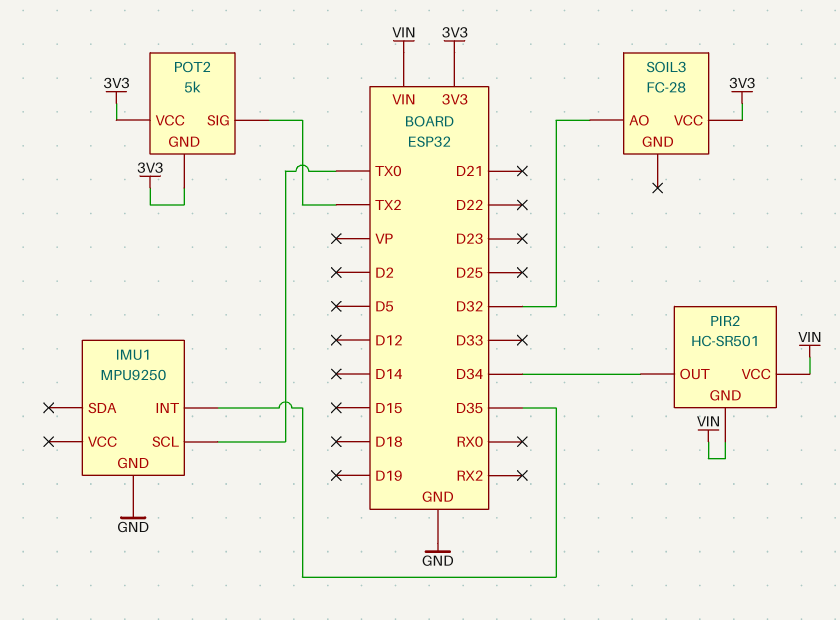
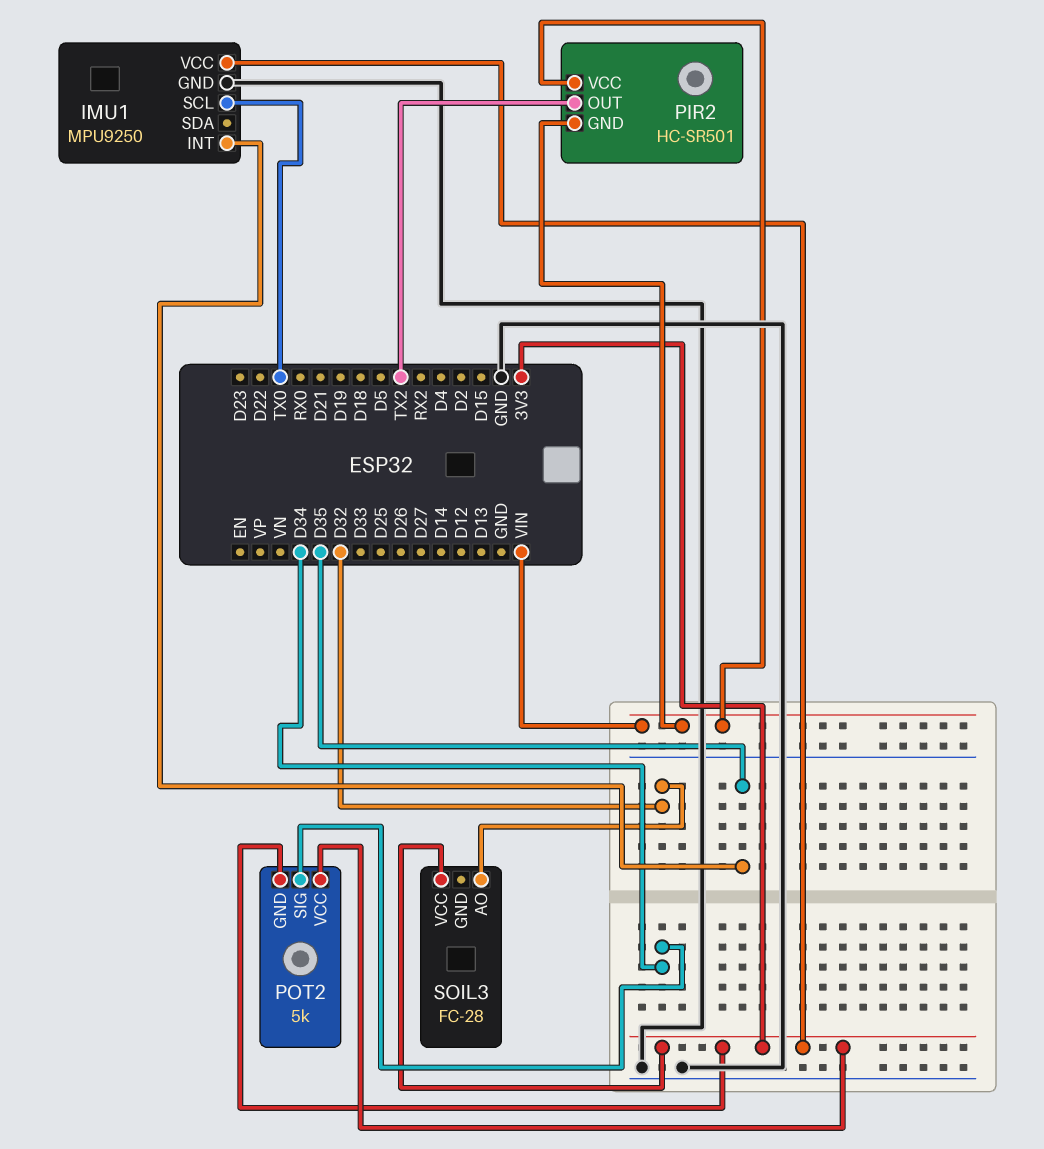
IMU1 pin VCC: none -> 3V3
PIR2 pin OUT: D34 -> TX2
POT2 pin SIG: TX2 -> D34

